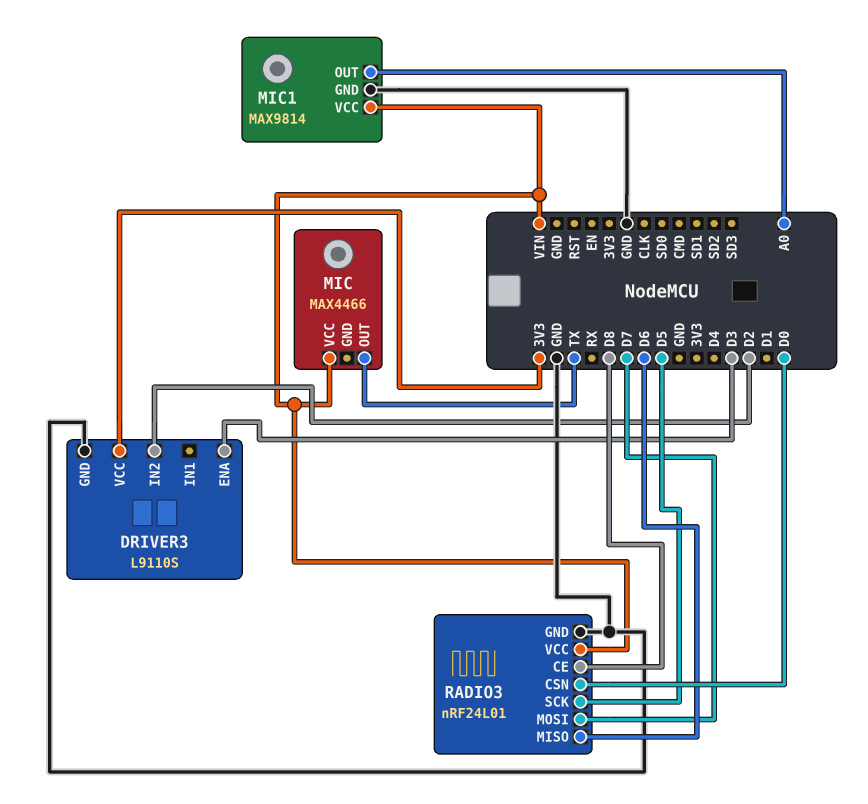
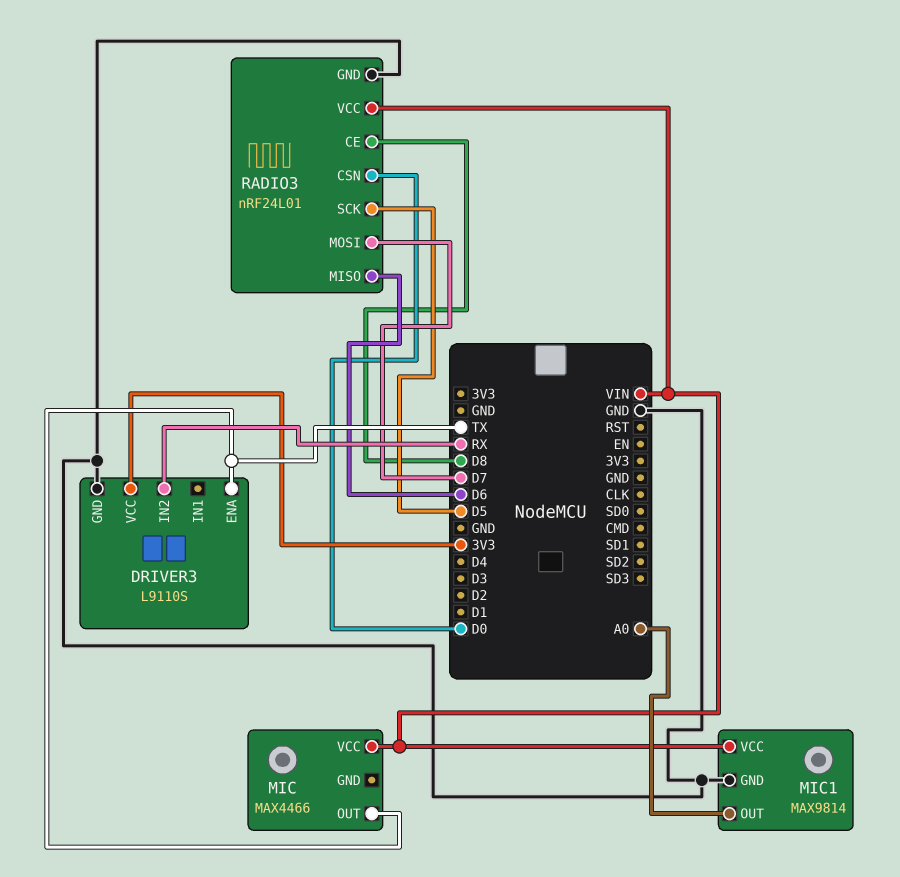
DRIVER3 pin ENA: D3 -> TX
DRIVER3 pin IN2: D2 -> RX

